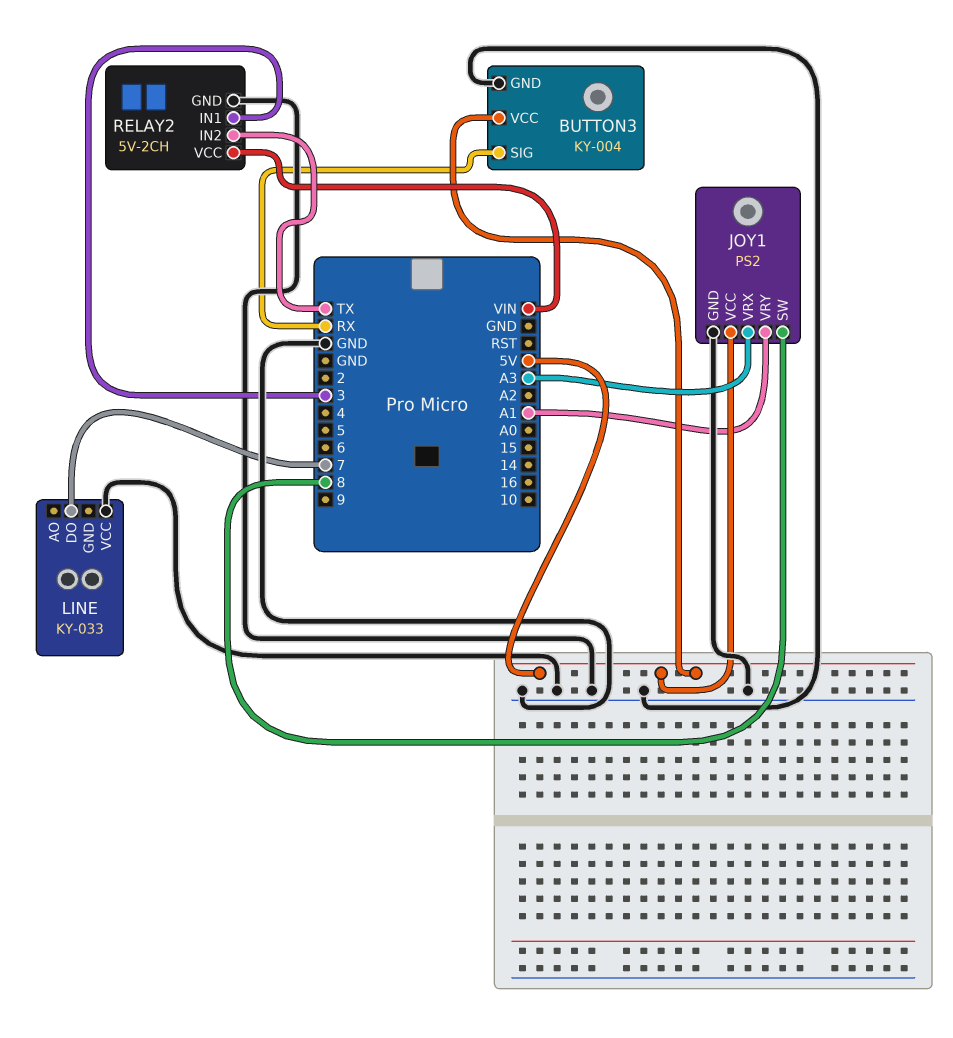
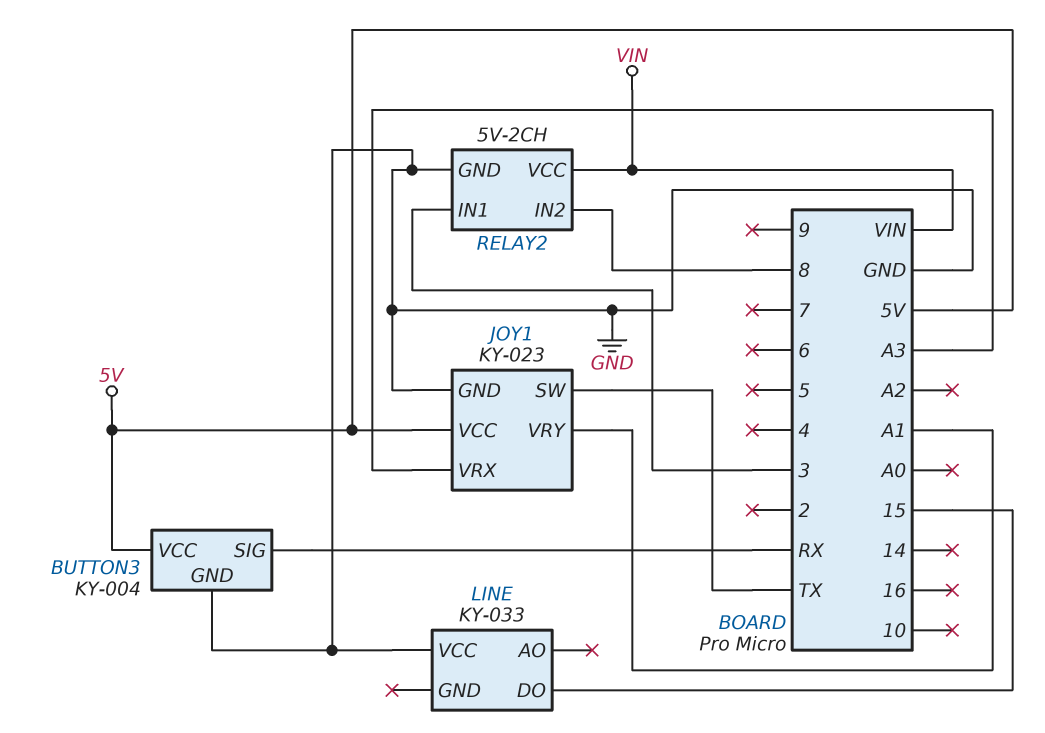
JOY1: PS2 -> KY-023
JOY1 pin SW: 8 -> TX
LINE pin DO: 7 -> 15
RELAY2 pin IN2: TX -> 8

